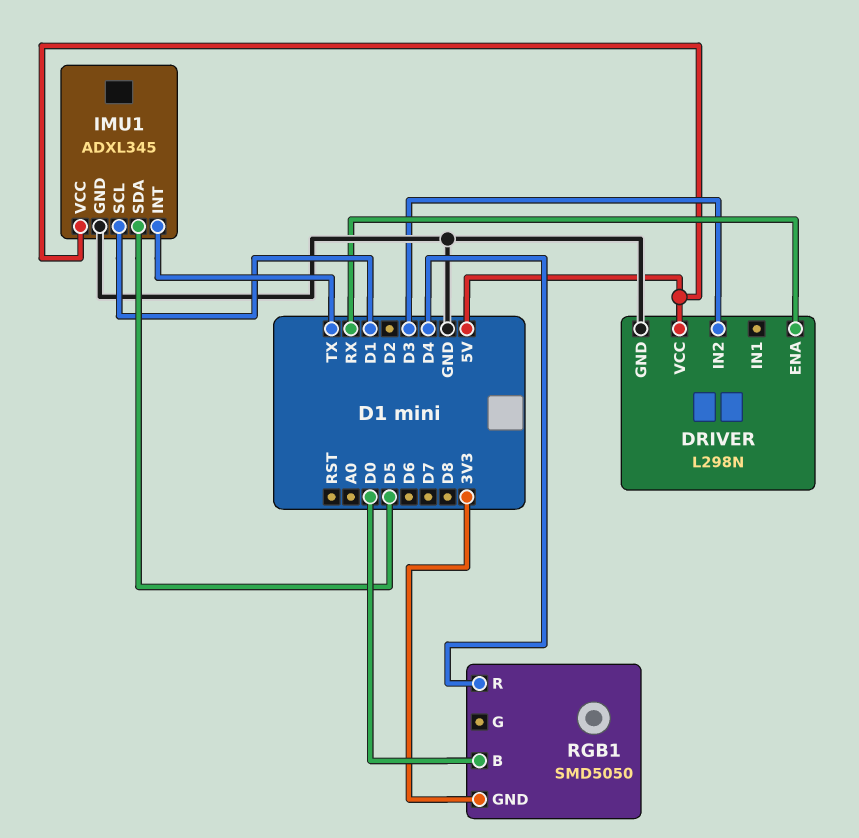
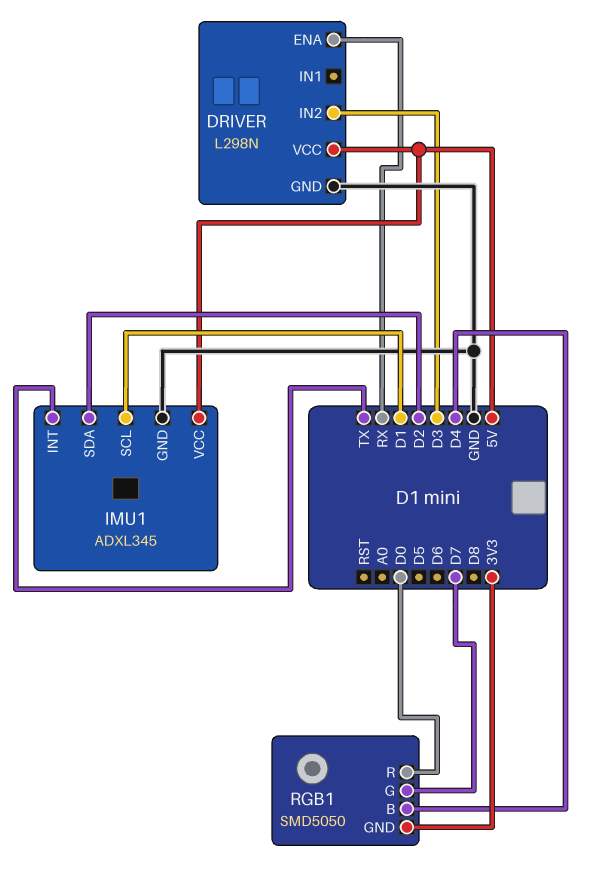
IMU1 pin SDA: D5 -> D2
RGB1 pin B: D0 -> D4
RGB1 pin G: none -> D7
RGB1 pin R: D4 -> D0

